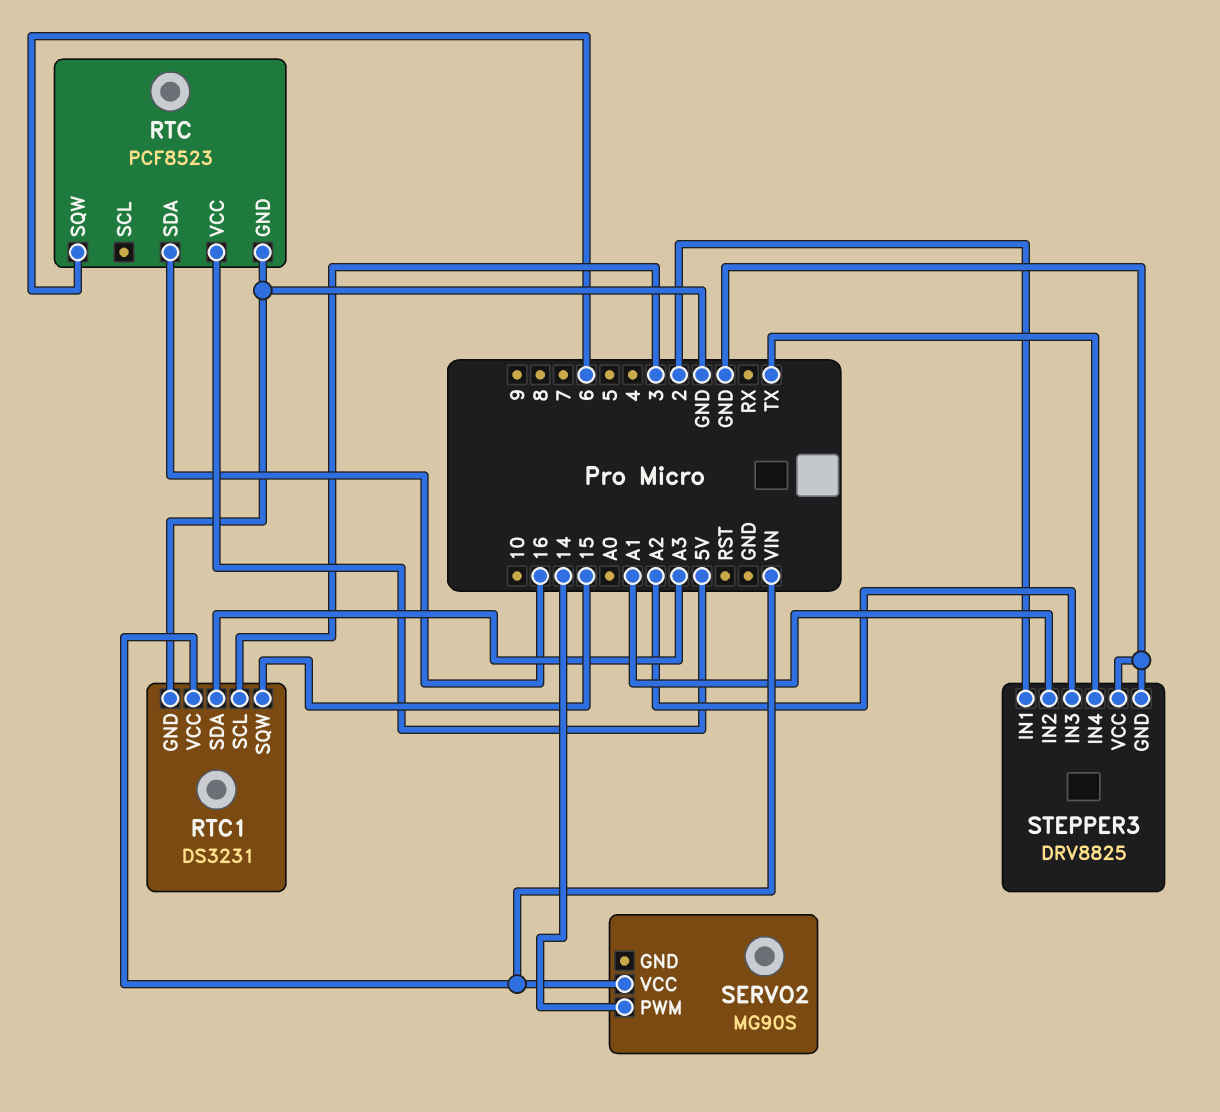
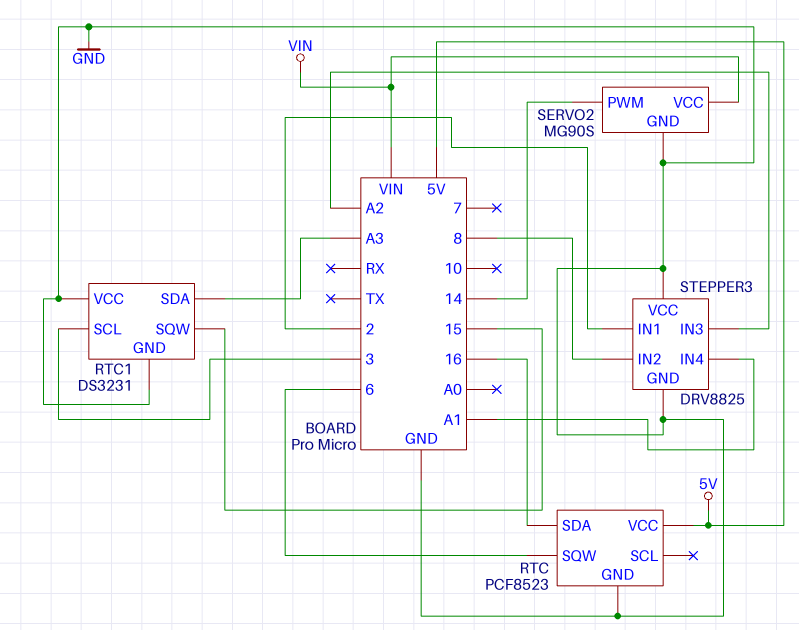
RTC1 pin VCC: VIN -> GND
SERVO2 pin GND: none -> GND
STEPPER3 pin IN2: A1 -> 8
STEPPER3 pin IN4: TX -> A1

